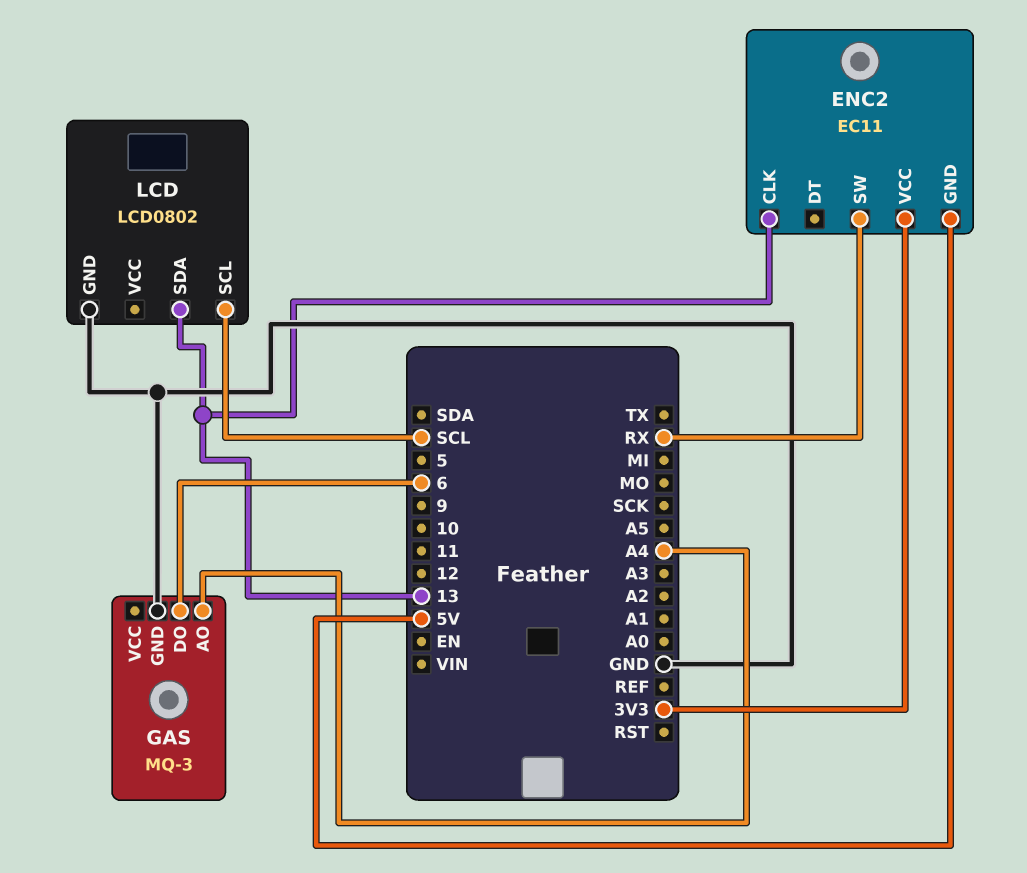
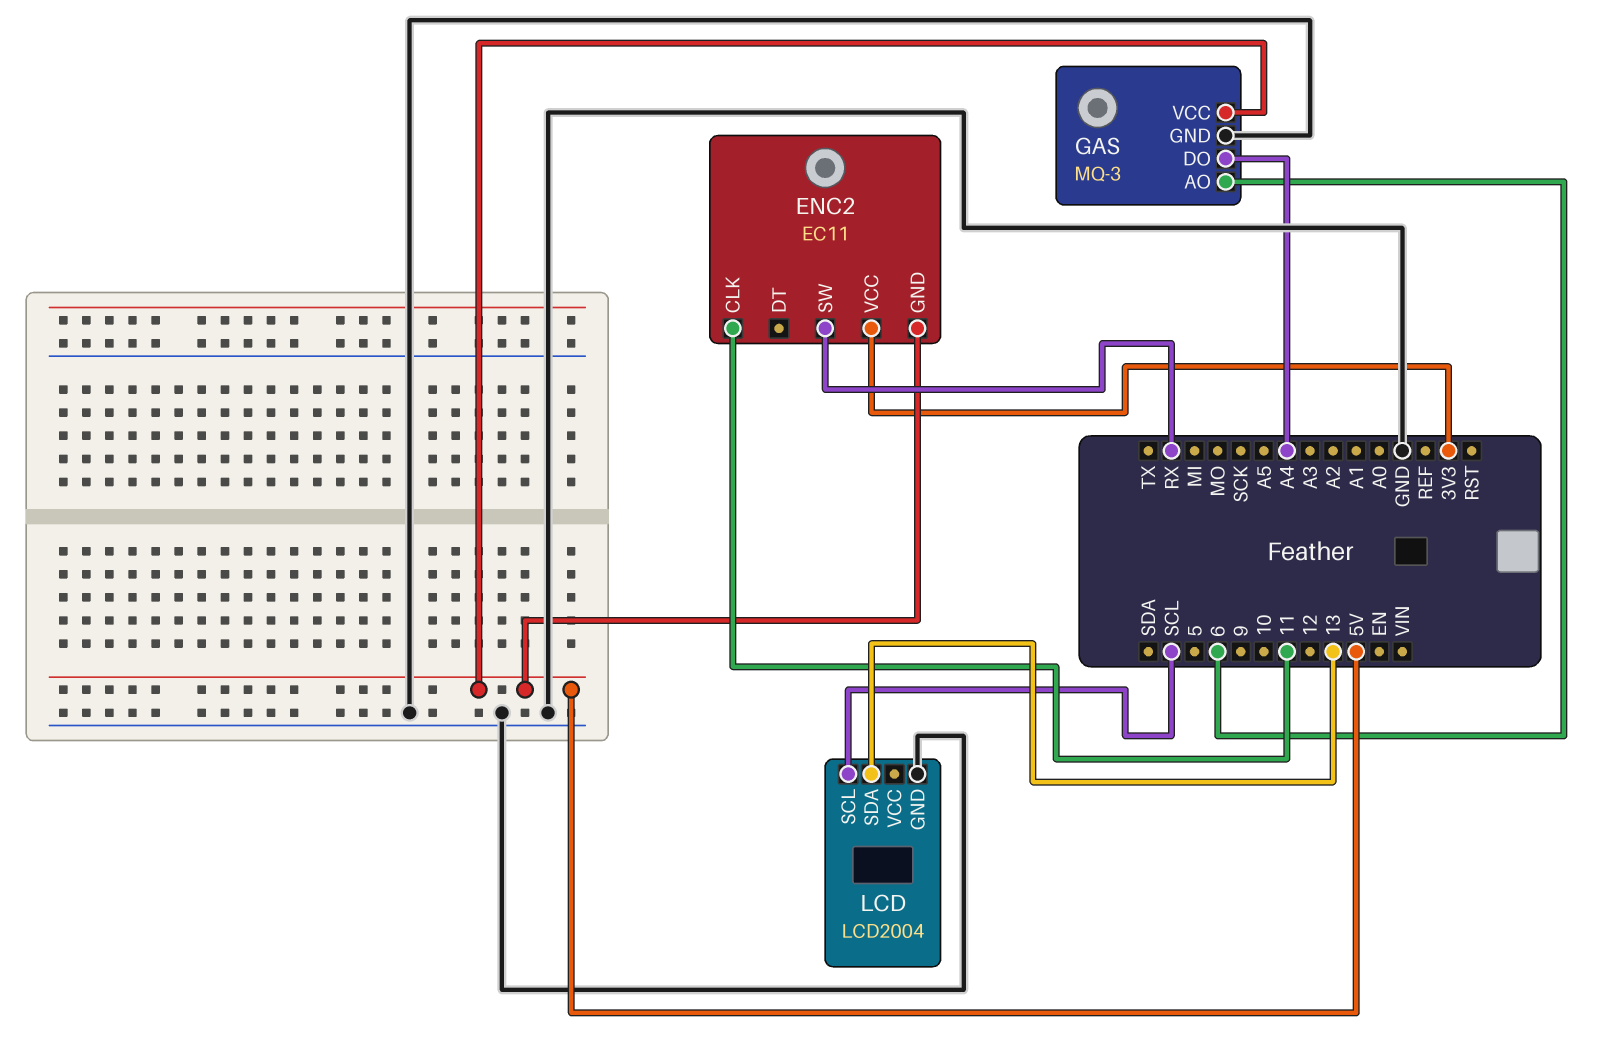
ENC2 pin CLK: 13 -> 11
GAS pin AO: A4 -> 6
GAS pin DO: 6 -> A4
GAS pin VCC: none -> 5V
LCD: LCD0802 -> LCD2004

